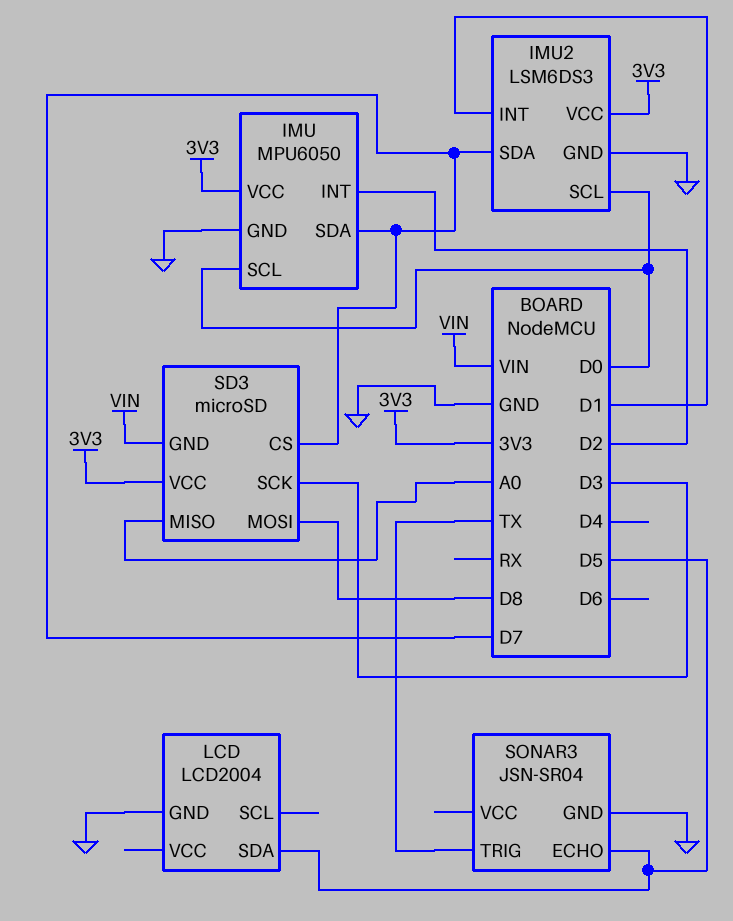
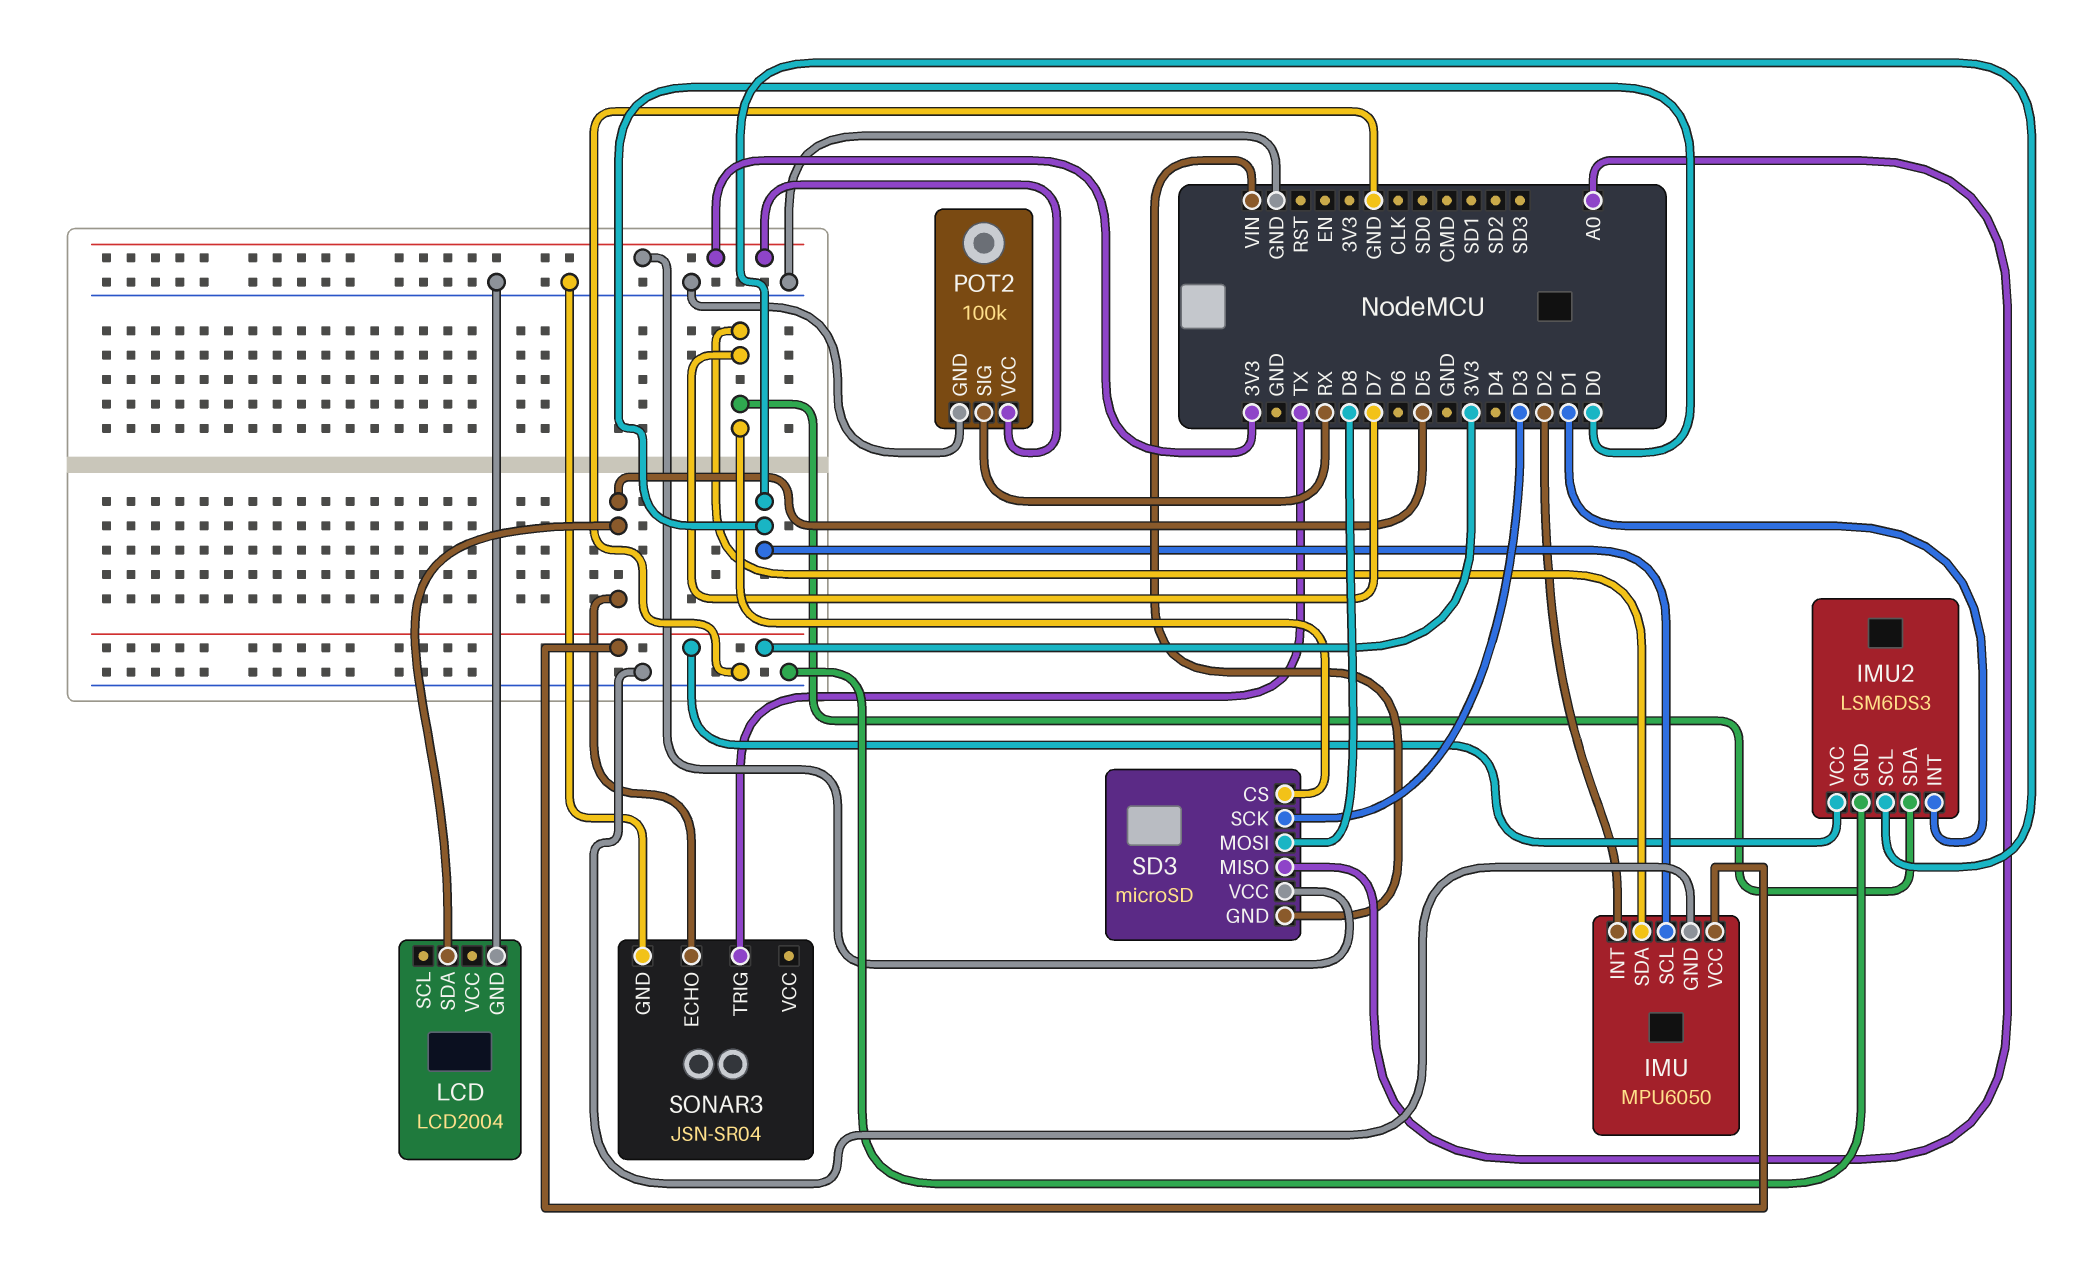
POT2: none -> 100k
POT2 pin GND: none -> GND
POT2 pin SIG: none -> RX
POT2 pin VCC: none -> 3V3

